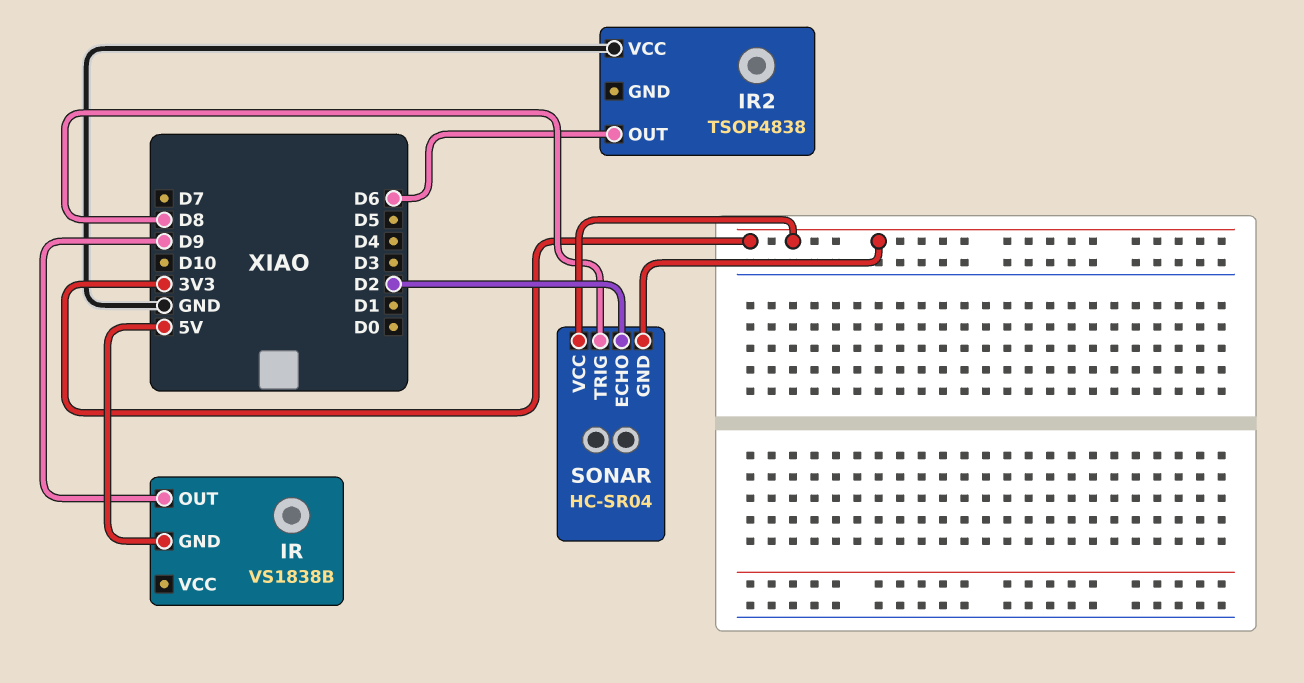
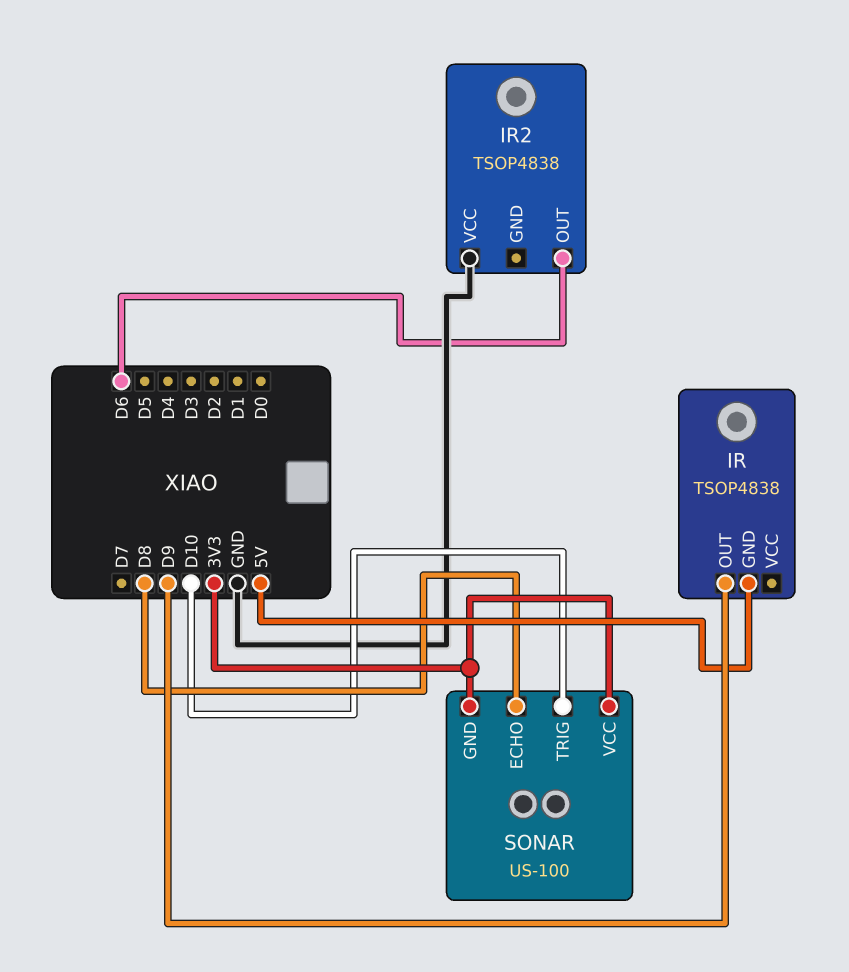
IR: VS1838B -> TSOP4838
SONAR: HC-SR04 -> US-100
SONAR pin ECHO: D2 -> D8
SONAR pin TRIG: D8 -> D10

